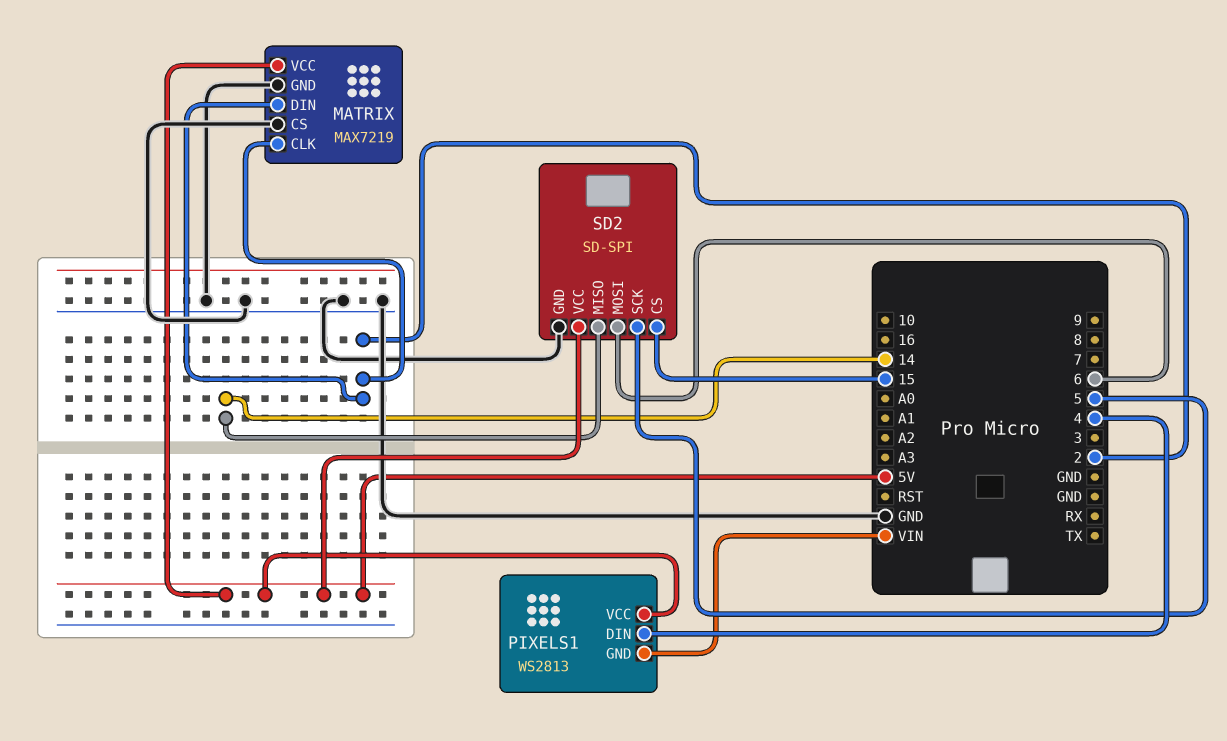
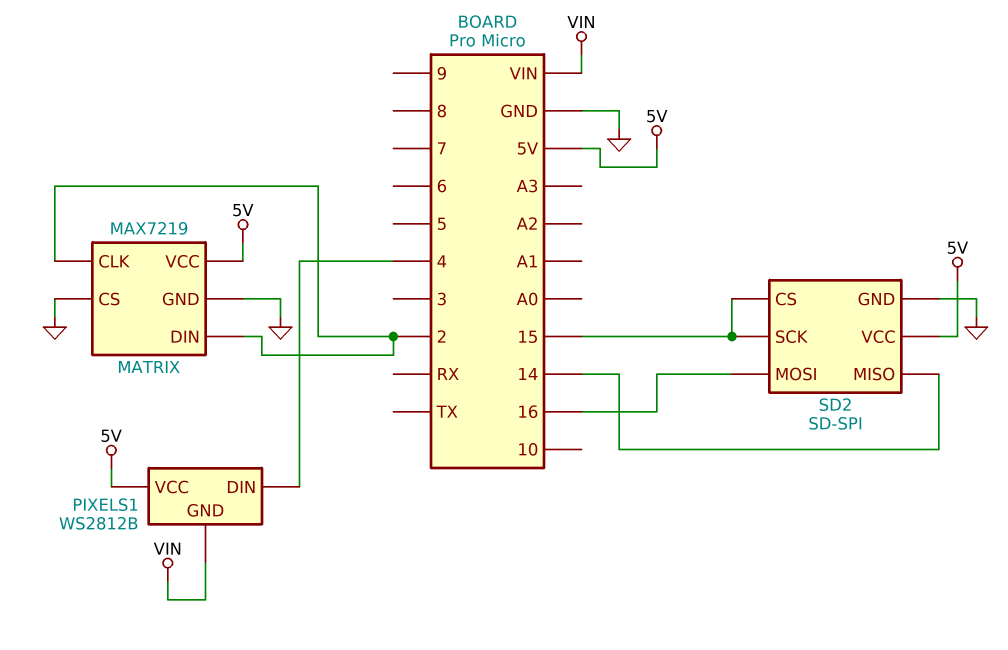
PIXELS1: WS2813 -> WS2812B
SD2 pin MOSI: 6 -> 16
SD2 pin SCK: 5 -> 15

